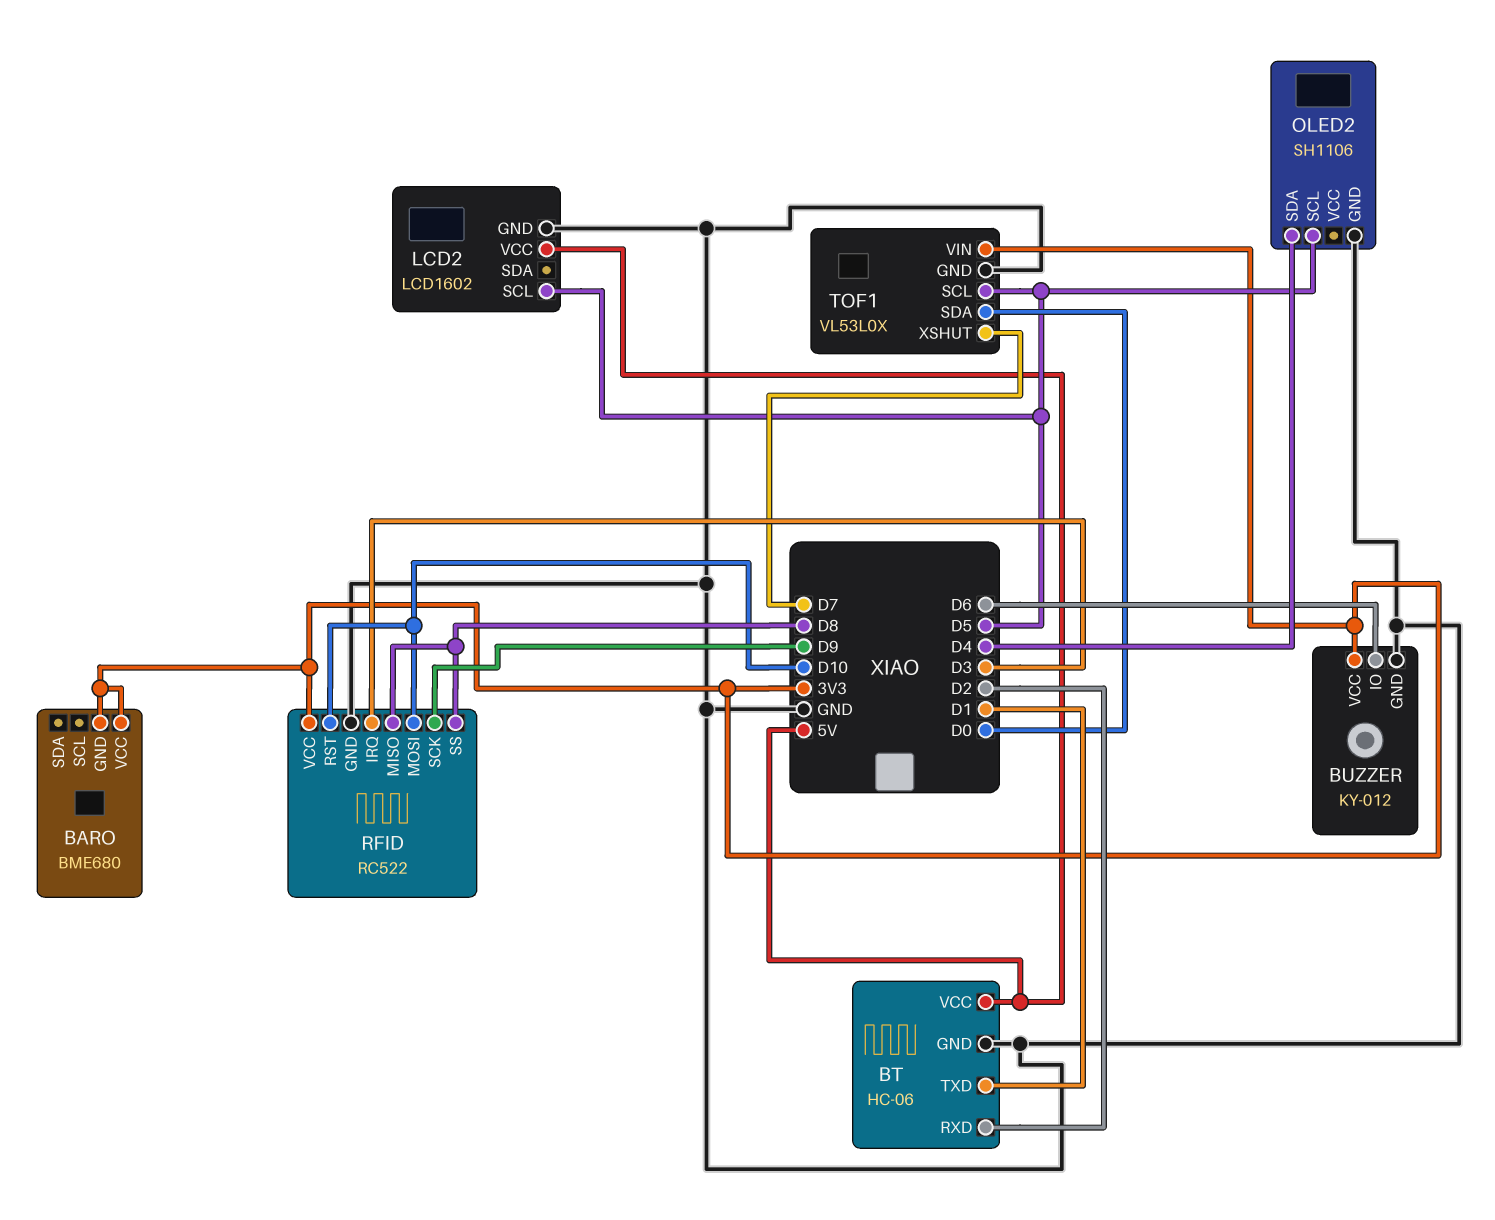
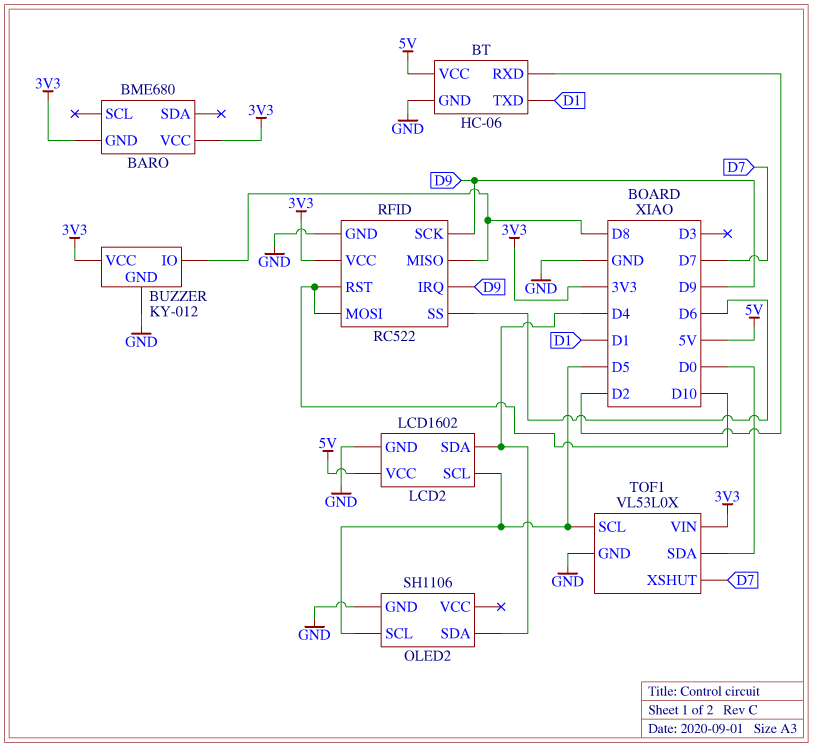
BUZZER pin IO: D6 -> D8
LCD2 pin SDA: none -> D4
RFID pin IRQ: D3 -> D9
RFID pin SS: D8 -> D6

